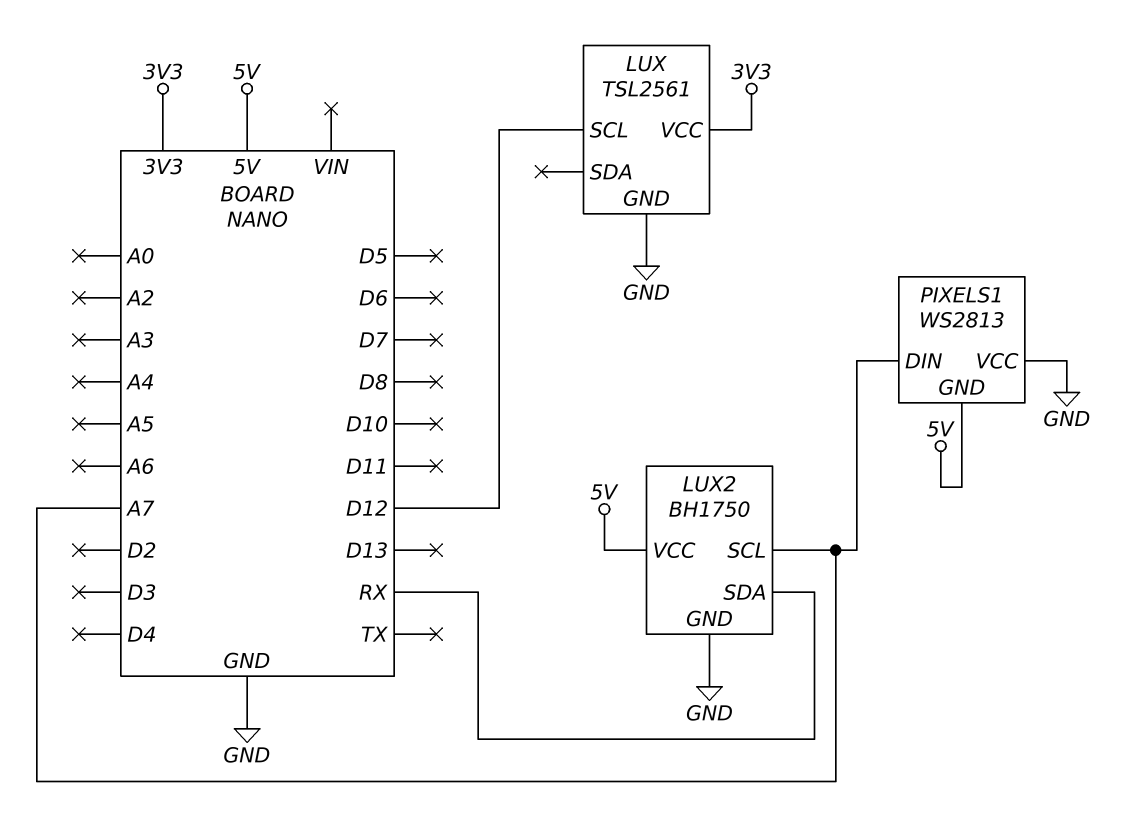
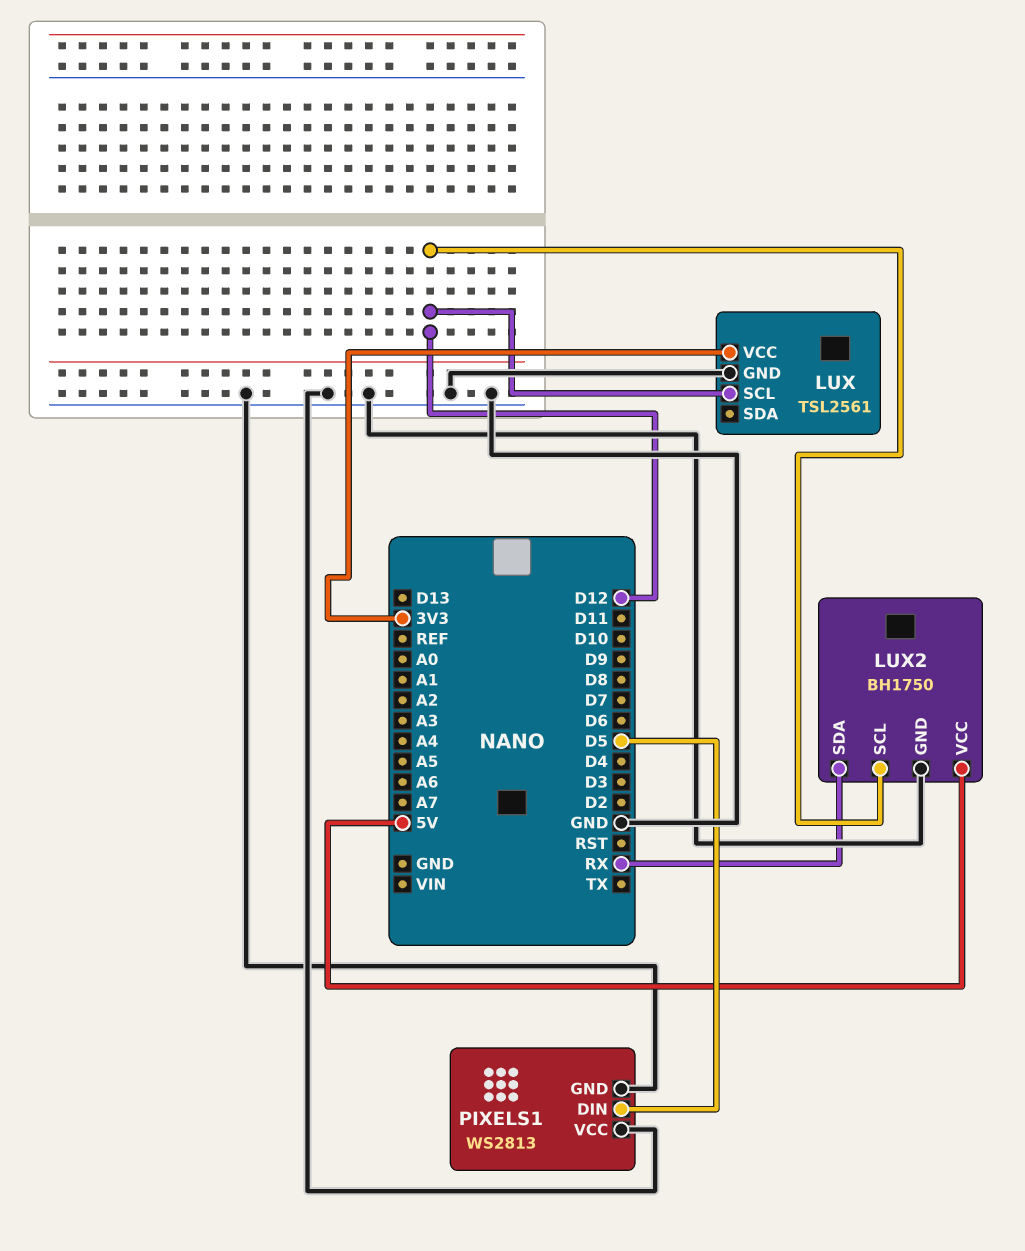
LUX2 pin SCL: A7 -> D12
PIXELS1 pin DIN: A7 -> D5
PIXELS1 pin GND: 5V -> GND

